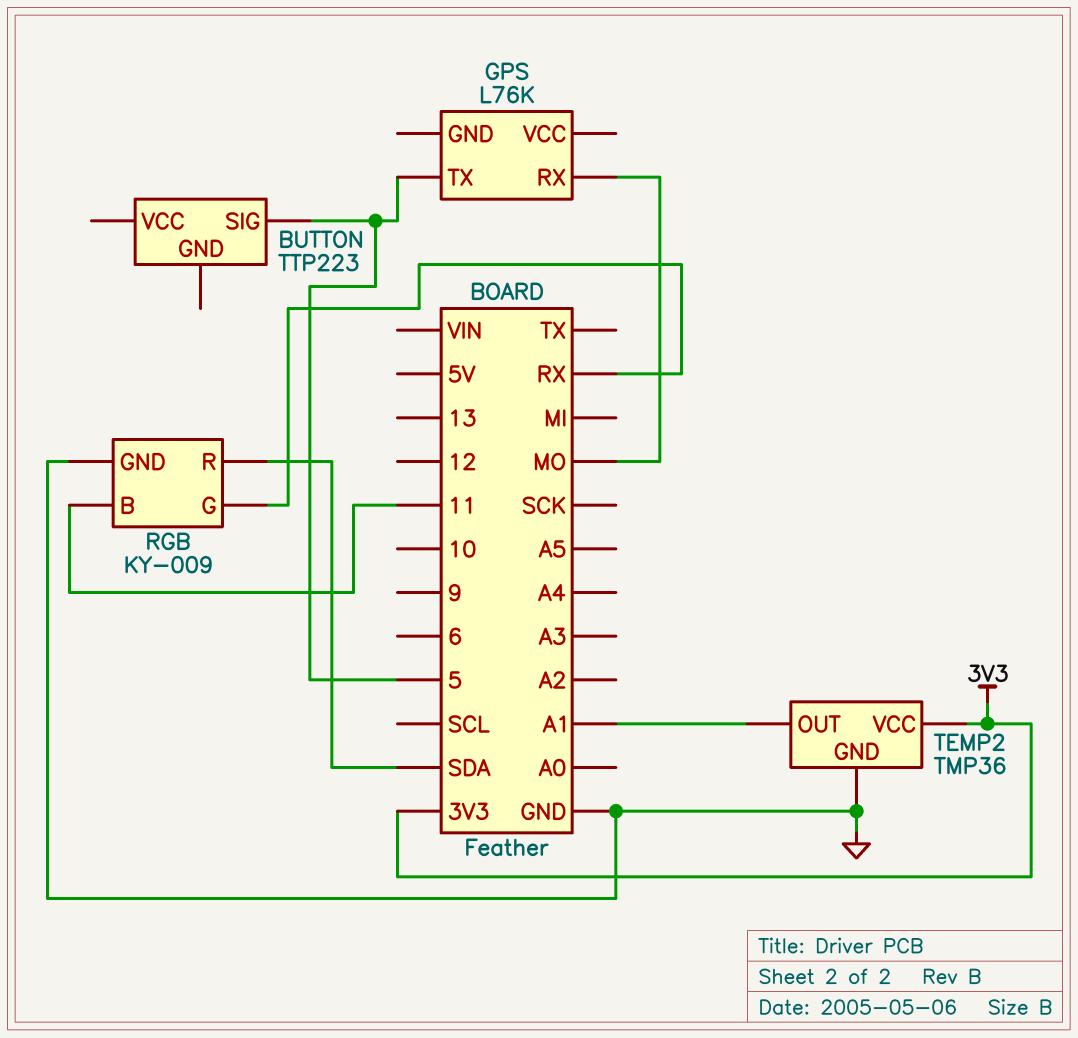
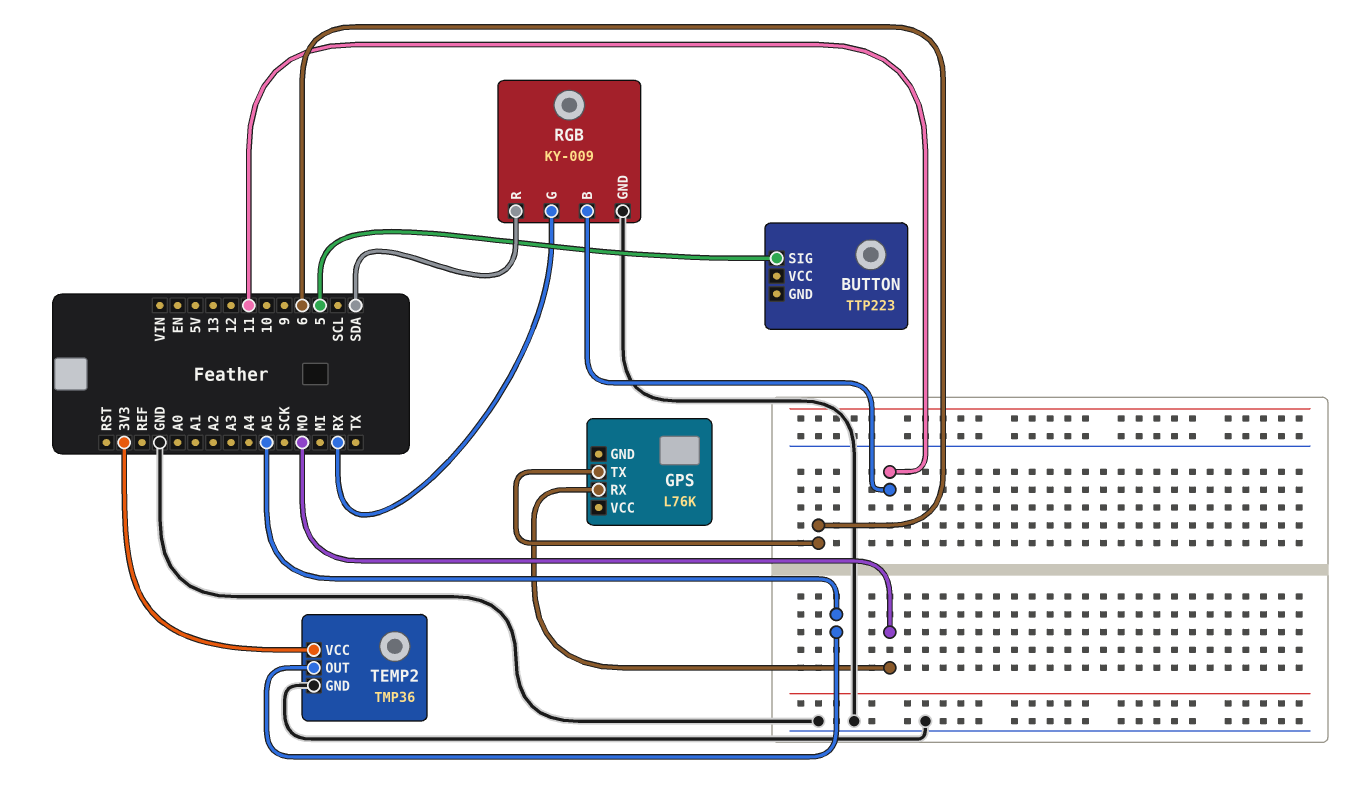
GPS pin TX: 5 -> 6
TEMP2 pin OUT: A1 -> A5

